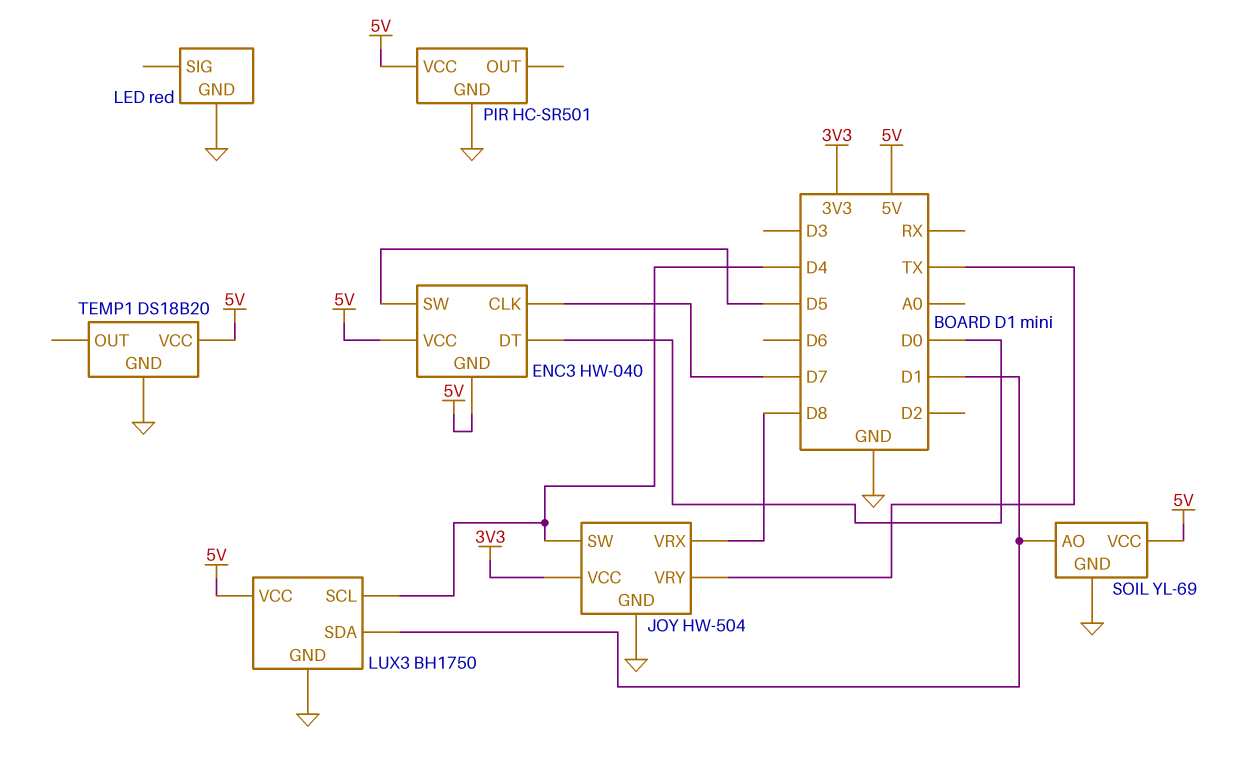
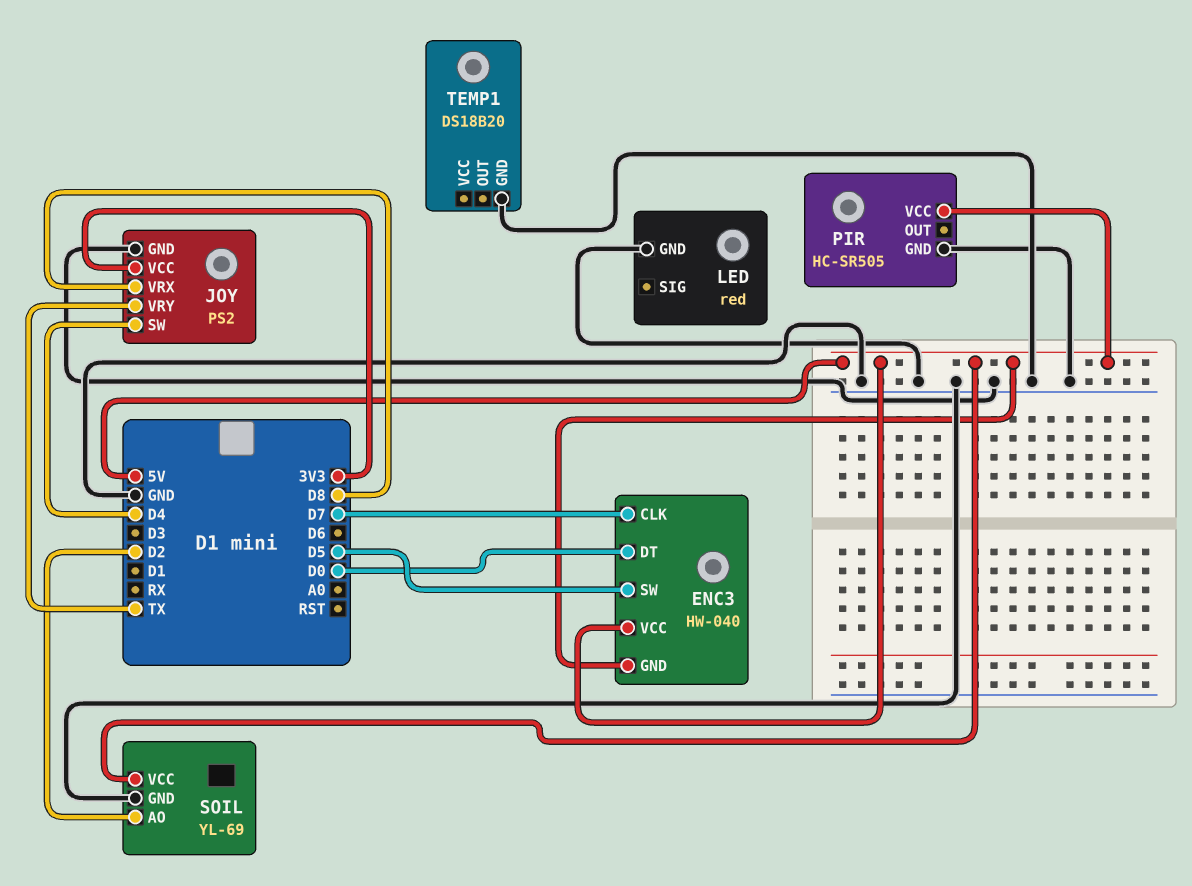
JOY: HW-504 -> PS2
LUX3: BH1750 -> none
LUX3 pin GND: GND -> none
LUX3 pin SCL: D4 -> none
LUX3 pin SDA: D1 -> none
LUX3 pin VCC: 5V -> none
PIR: HC-SR501 -> HC-SR505
SOIL pin AO: D1 -> D2
TEMP1 pin VCC: 5V -> none

